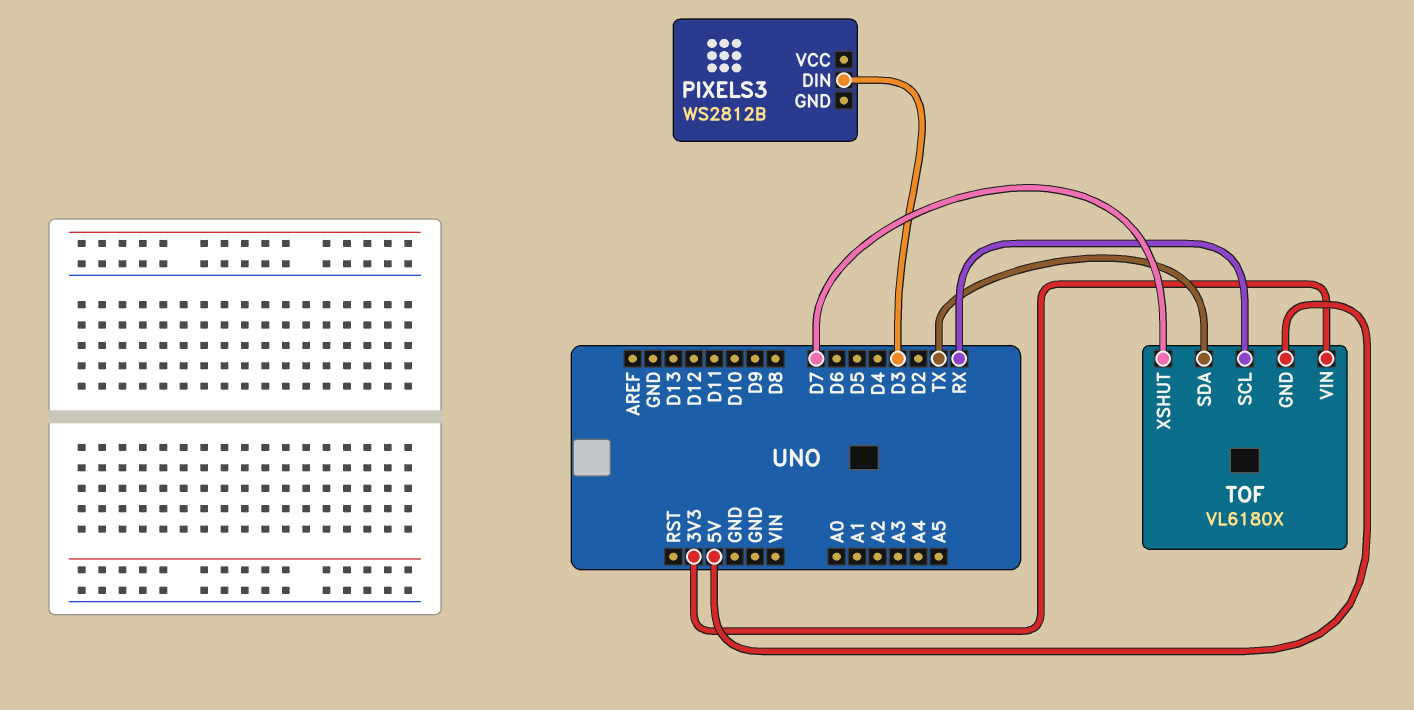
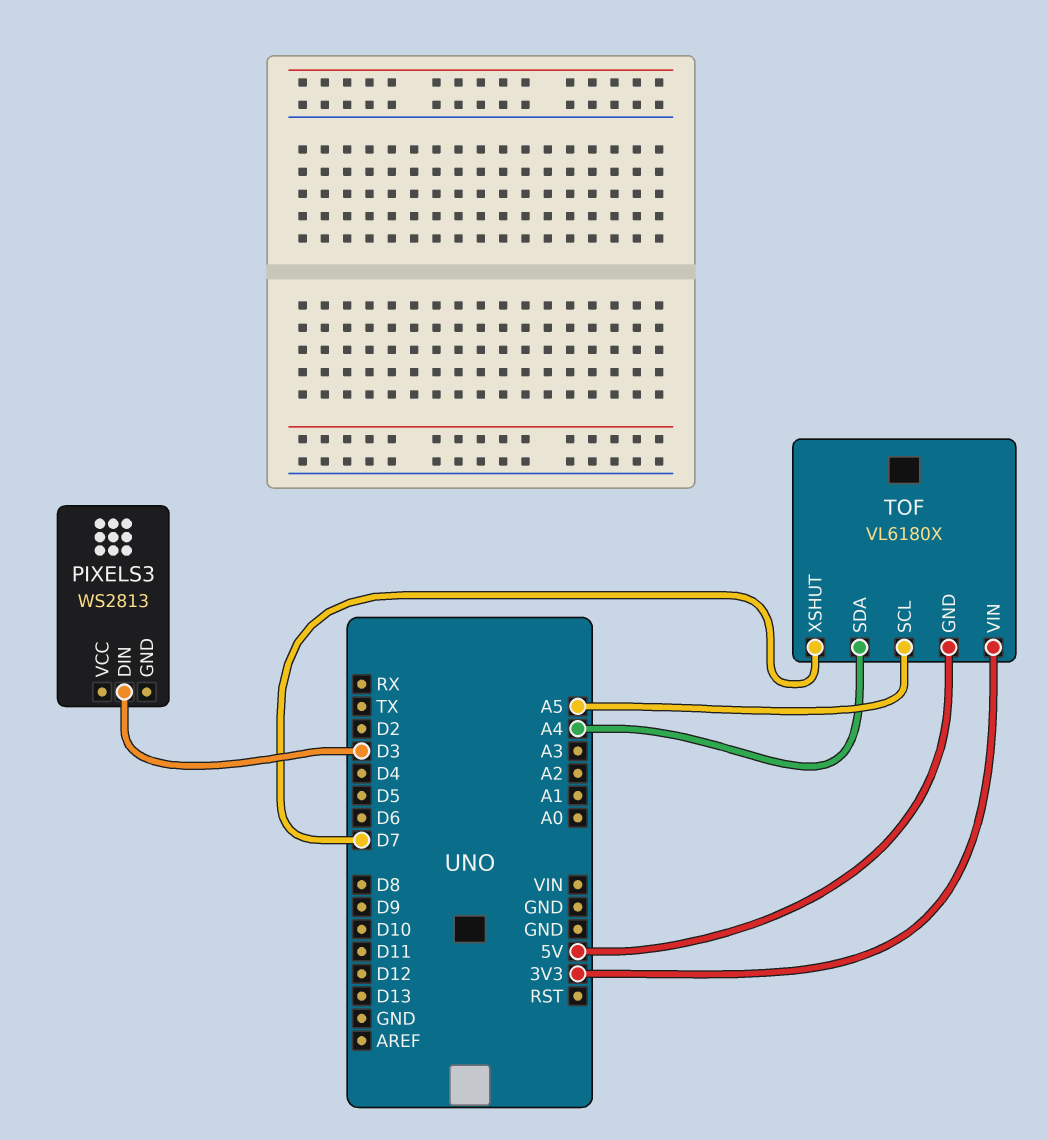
PIXELS3: WS2812B -> WS2813
TOF pin SCL: RX -> A5
TOF pin SDA: TX -> A4

